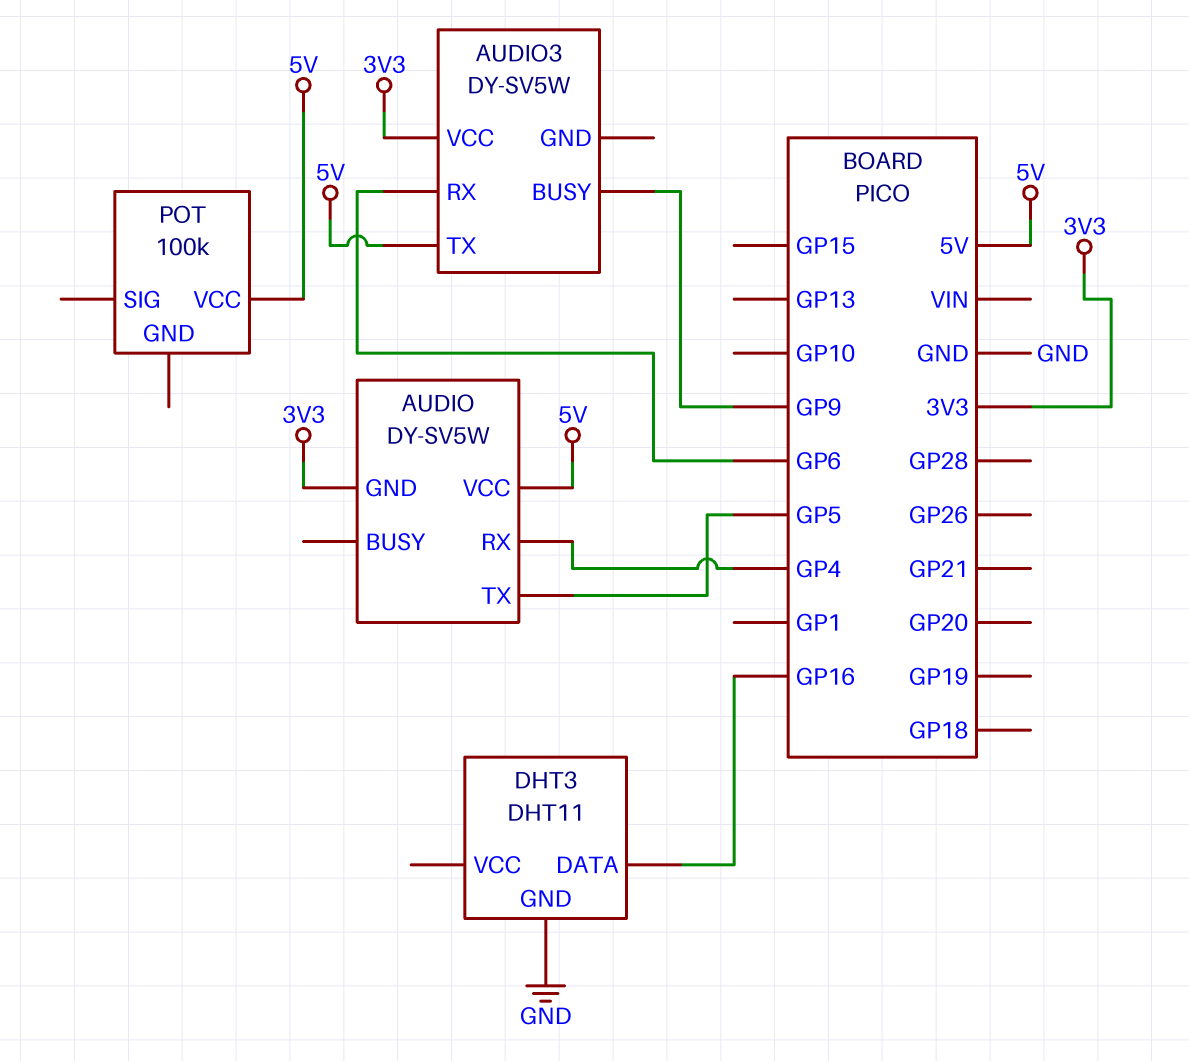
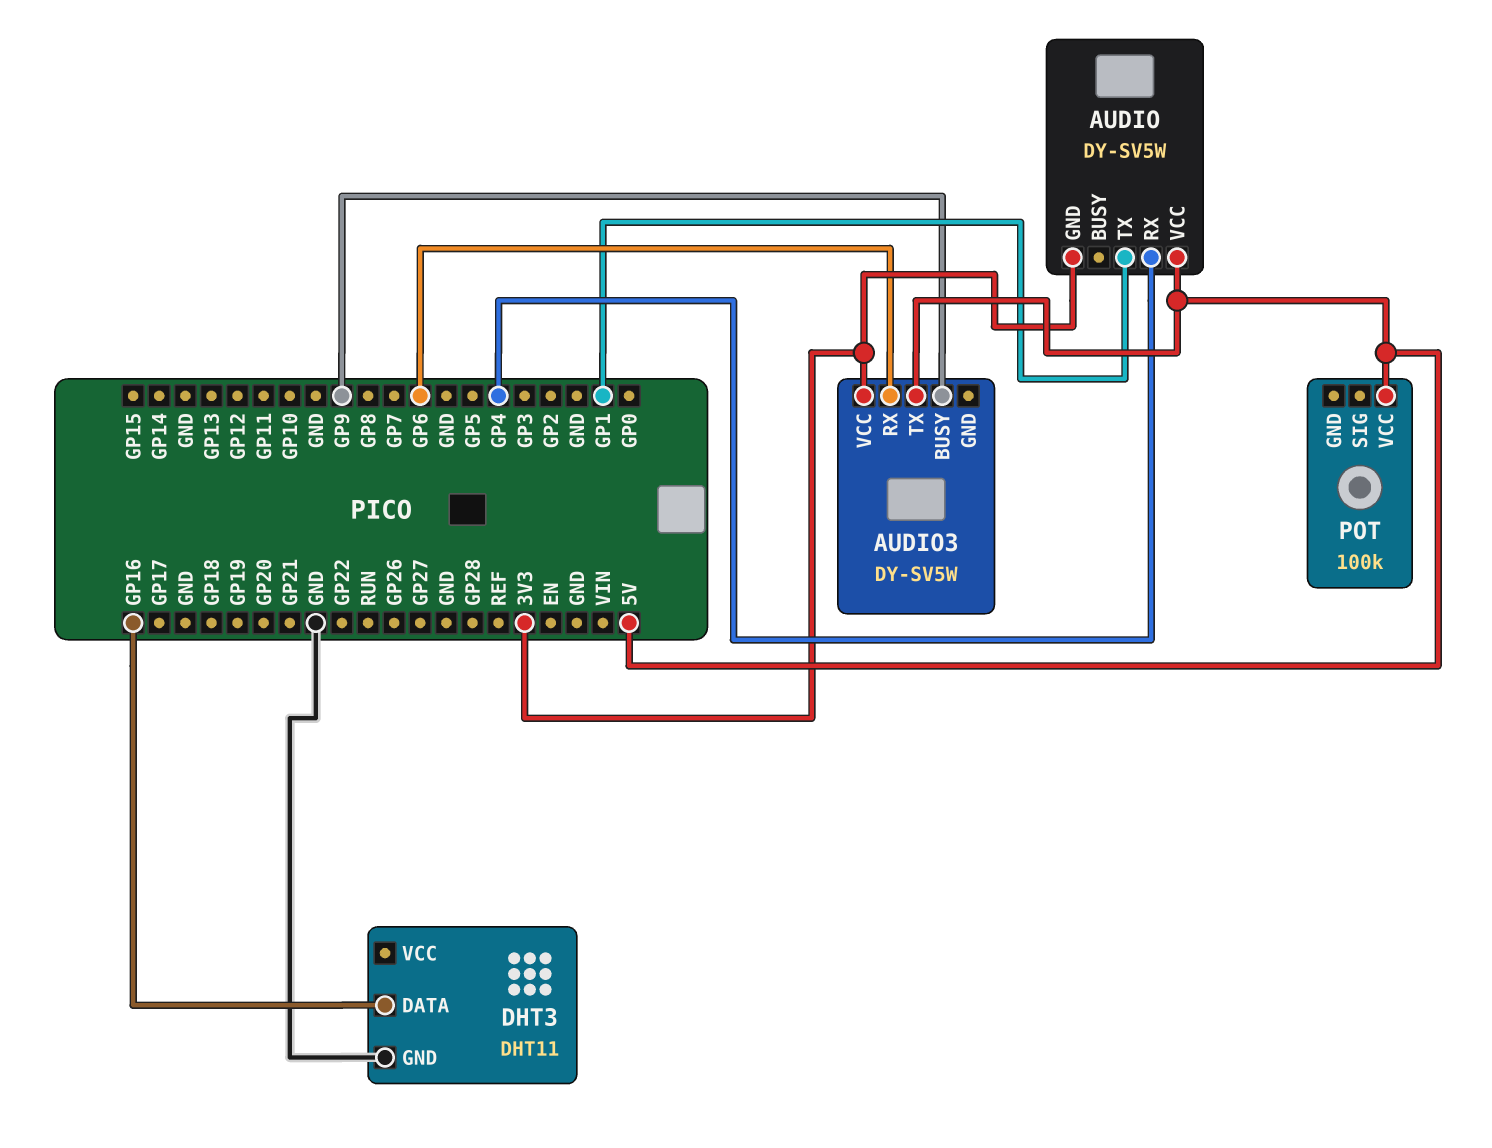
AUDIO pin TX: GP5 -> GP1

